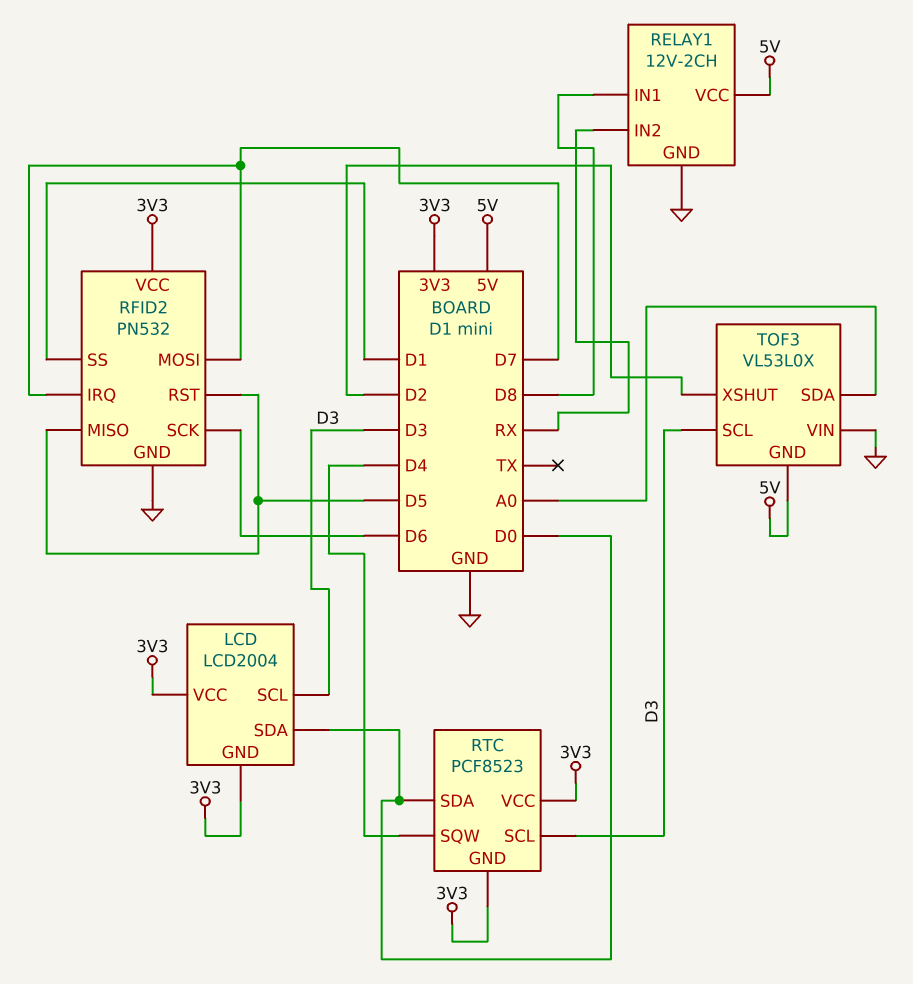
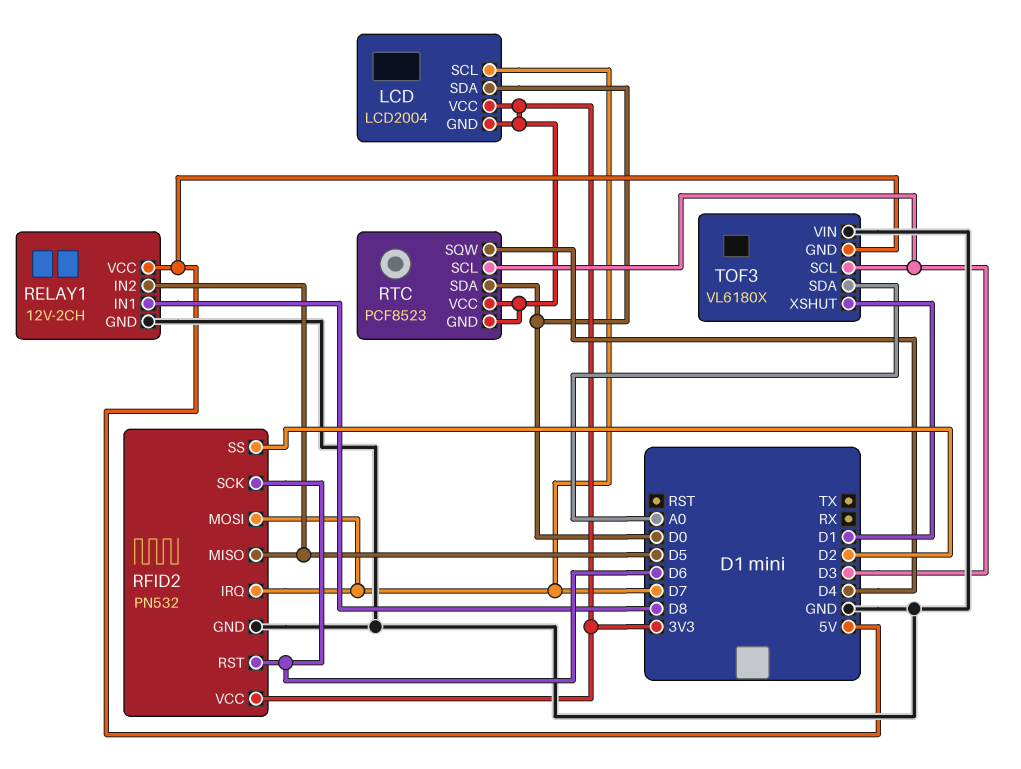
LCD pin SCL: D3 -> D7
RELAY1 pin IN2: RX -> D5
RFID2 pin RST: D5 -> D6
RFID2 pin SS: D1 -> D2
TOF3: VL53L0X -> VL6180X
TOF3 pin XSHUT: D2 -> D1

